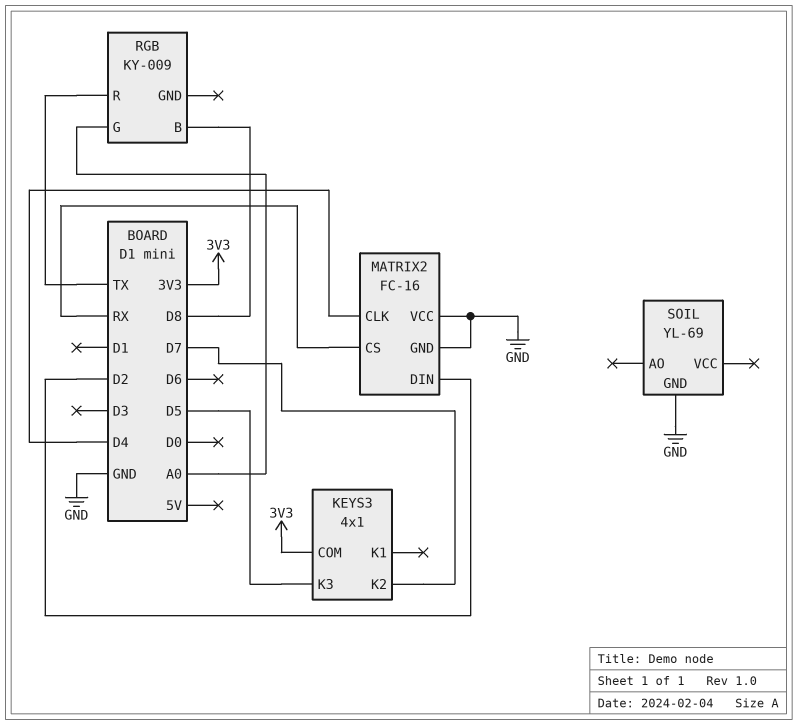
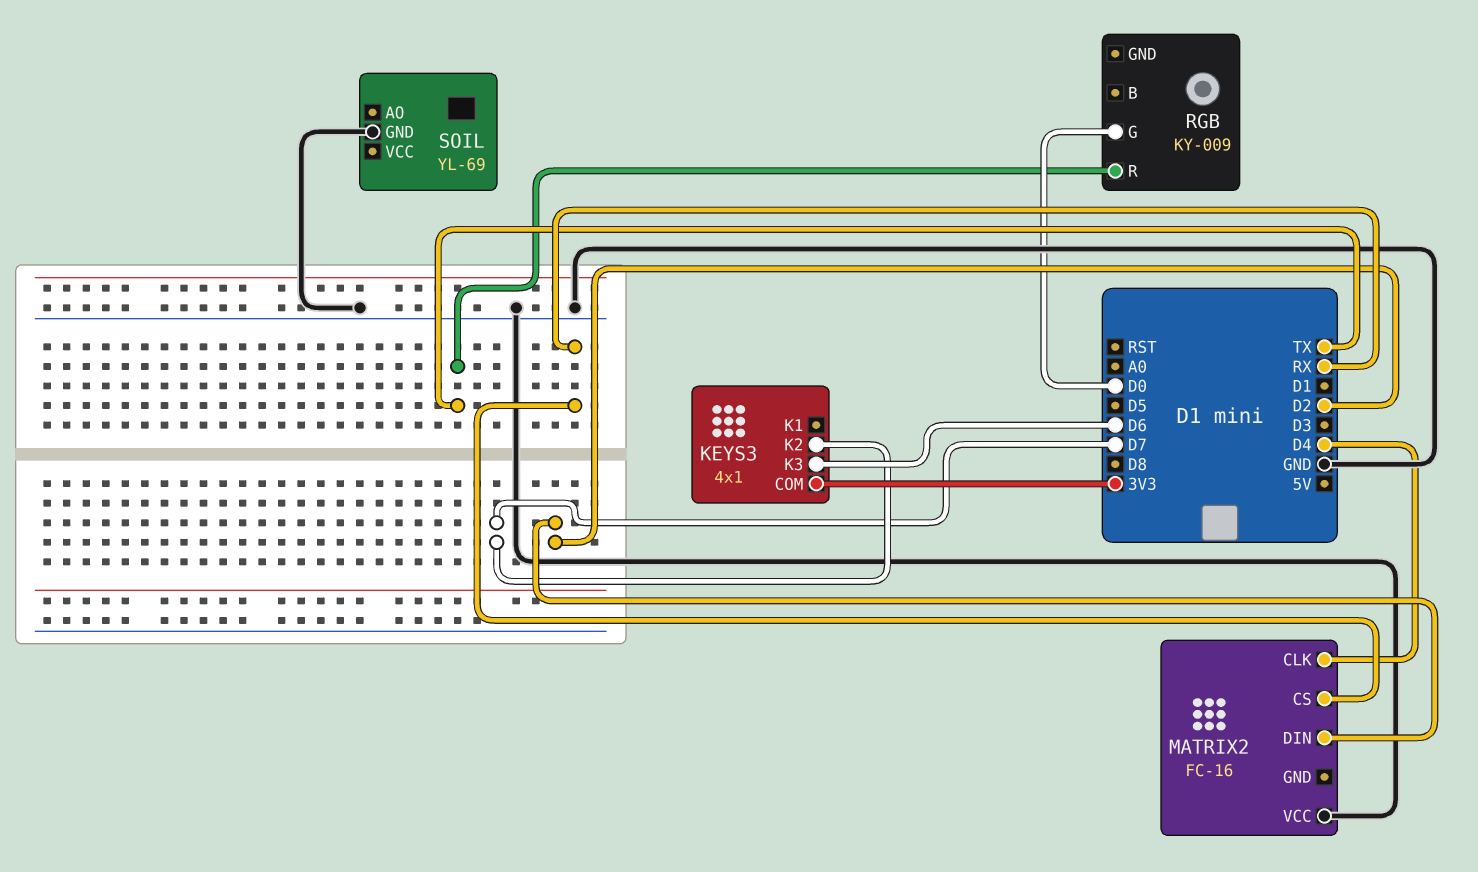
KEYS3 pin K3: D5 -> D6
MATRIX2 pin GND: GND -> none
RGB pin B: D8 -> none
RGB pin G: A0 -> D0

